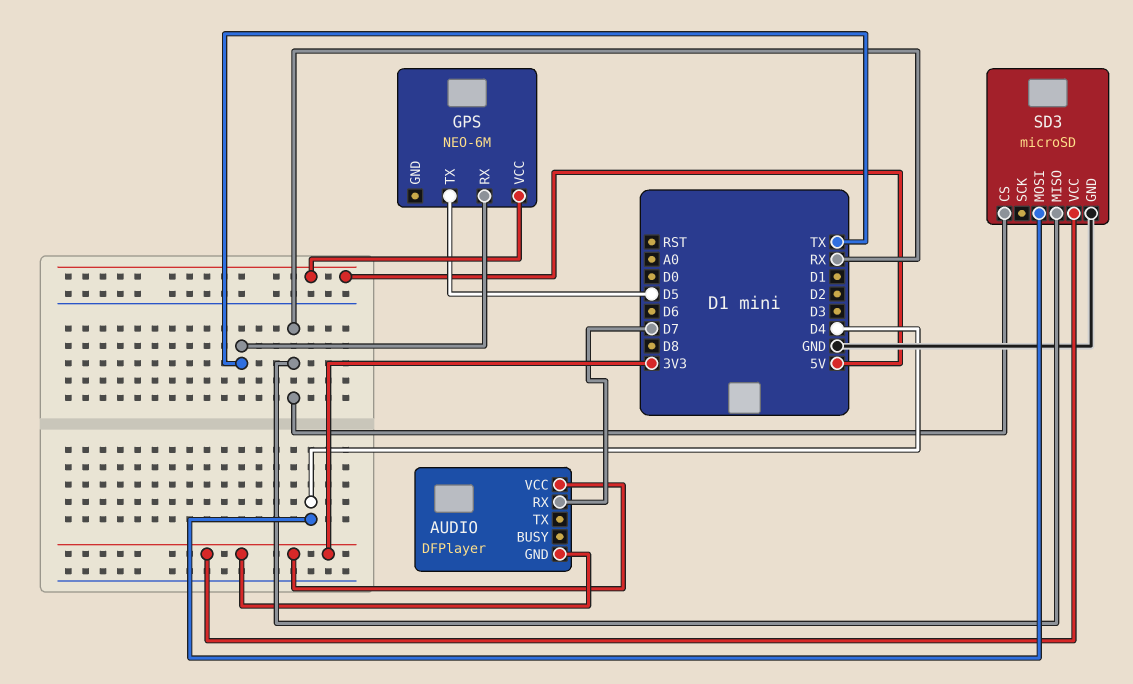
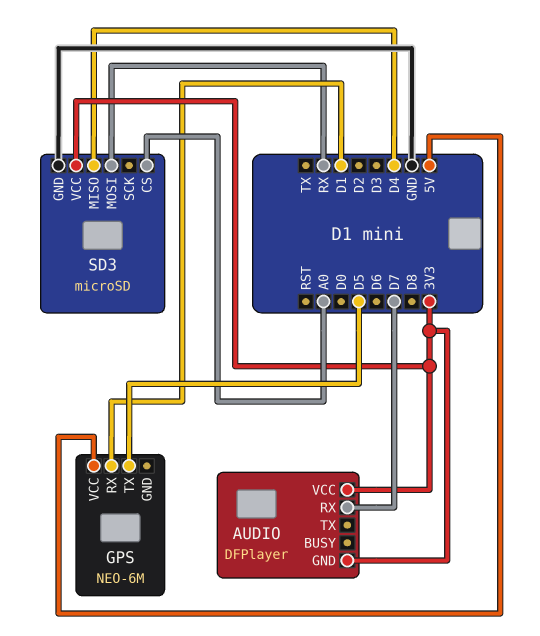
GPS pin RX: TX -> D1
SD3 pin CS: RX -> A0
SD3 pin MISO: RX -> D4
SD3 pin MOSI: D4 -> RX

